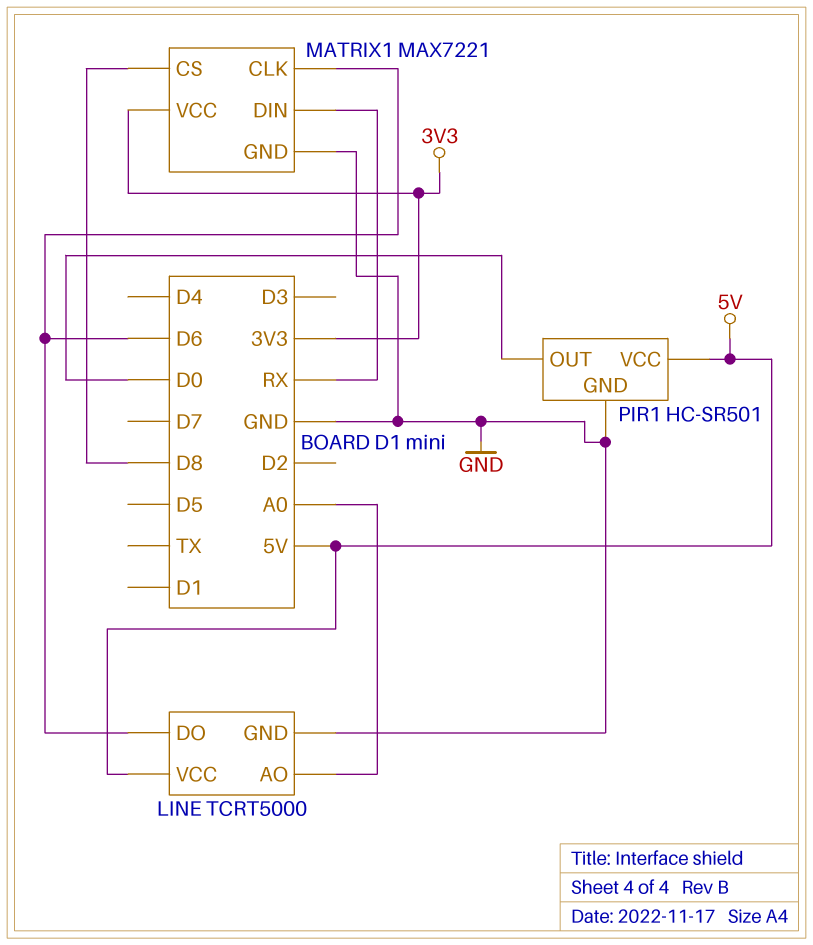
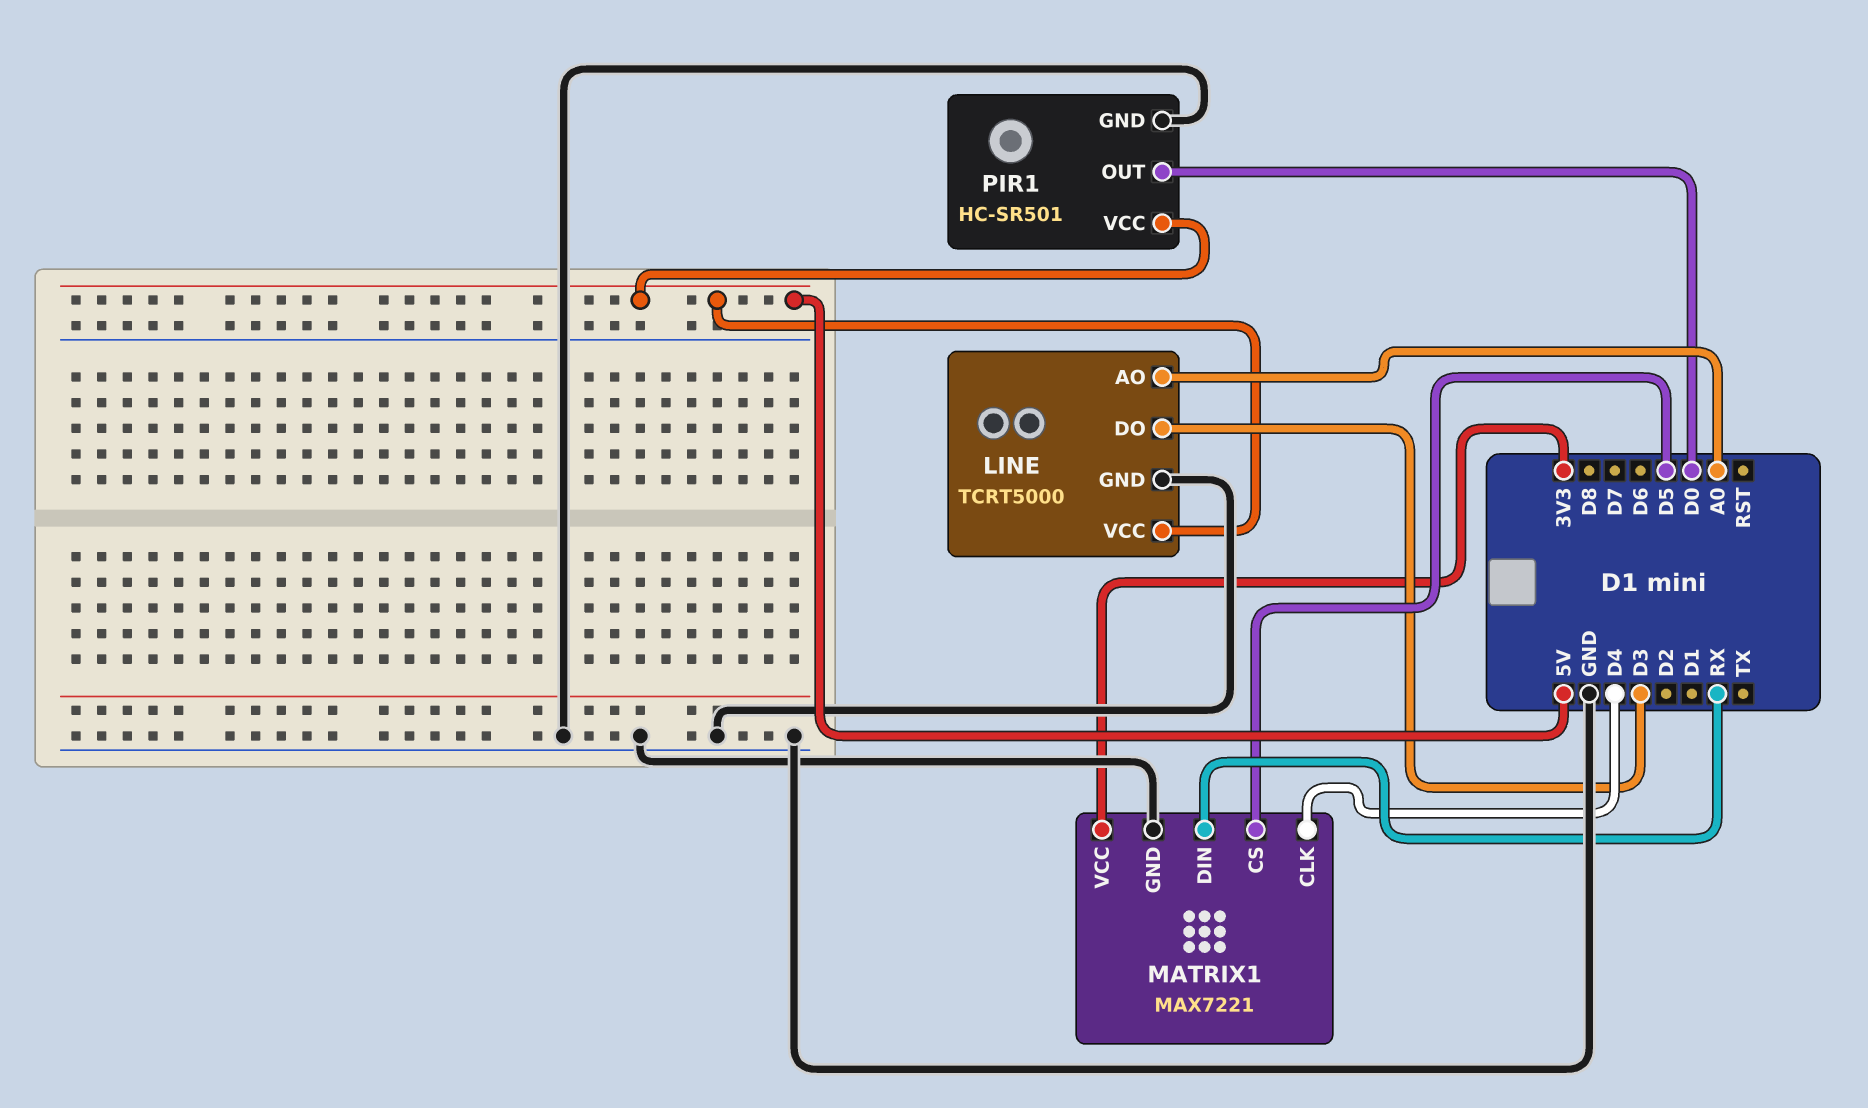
LINE pin DO: D6 -> D3
MATRIX1 pin CLK: D6 -> D4
MATRIX1 pin CS: D8 -> D5

